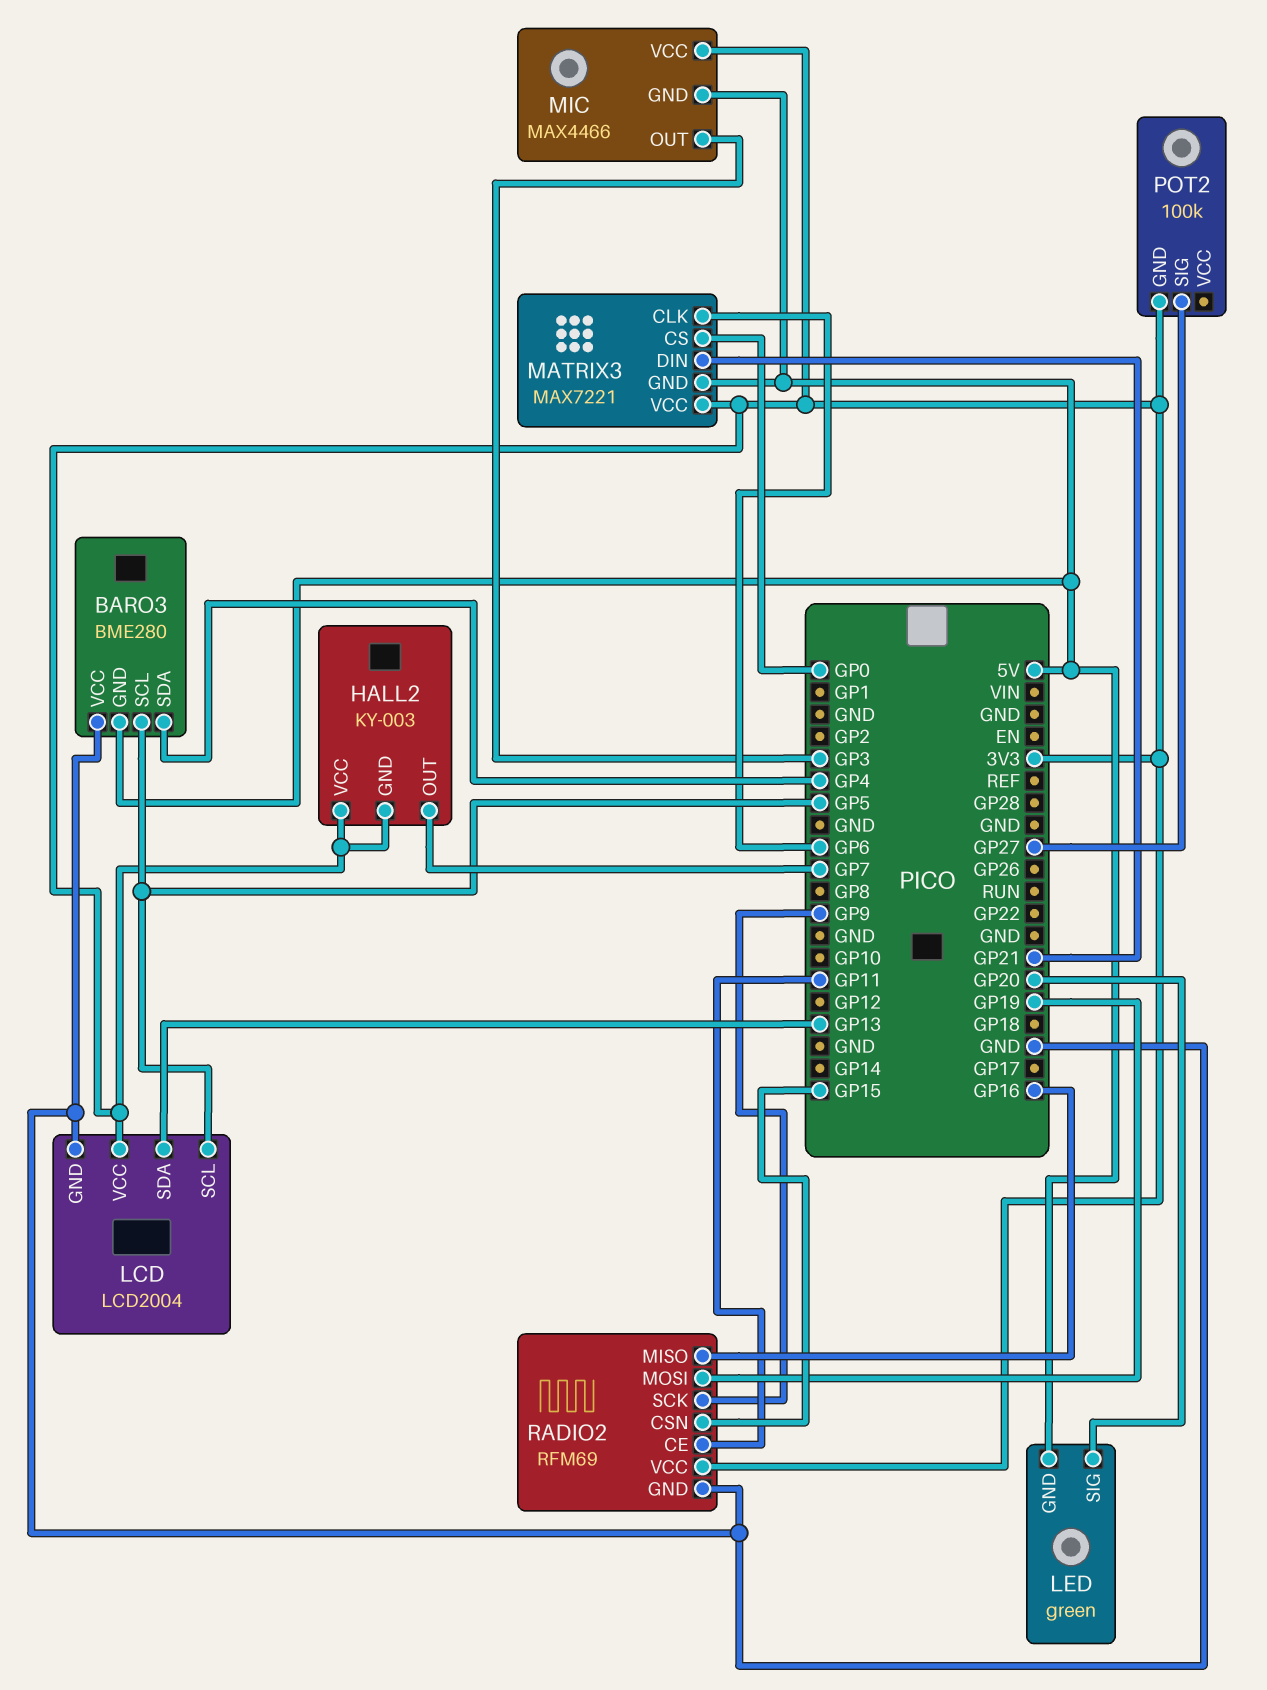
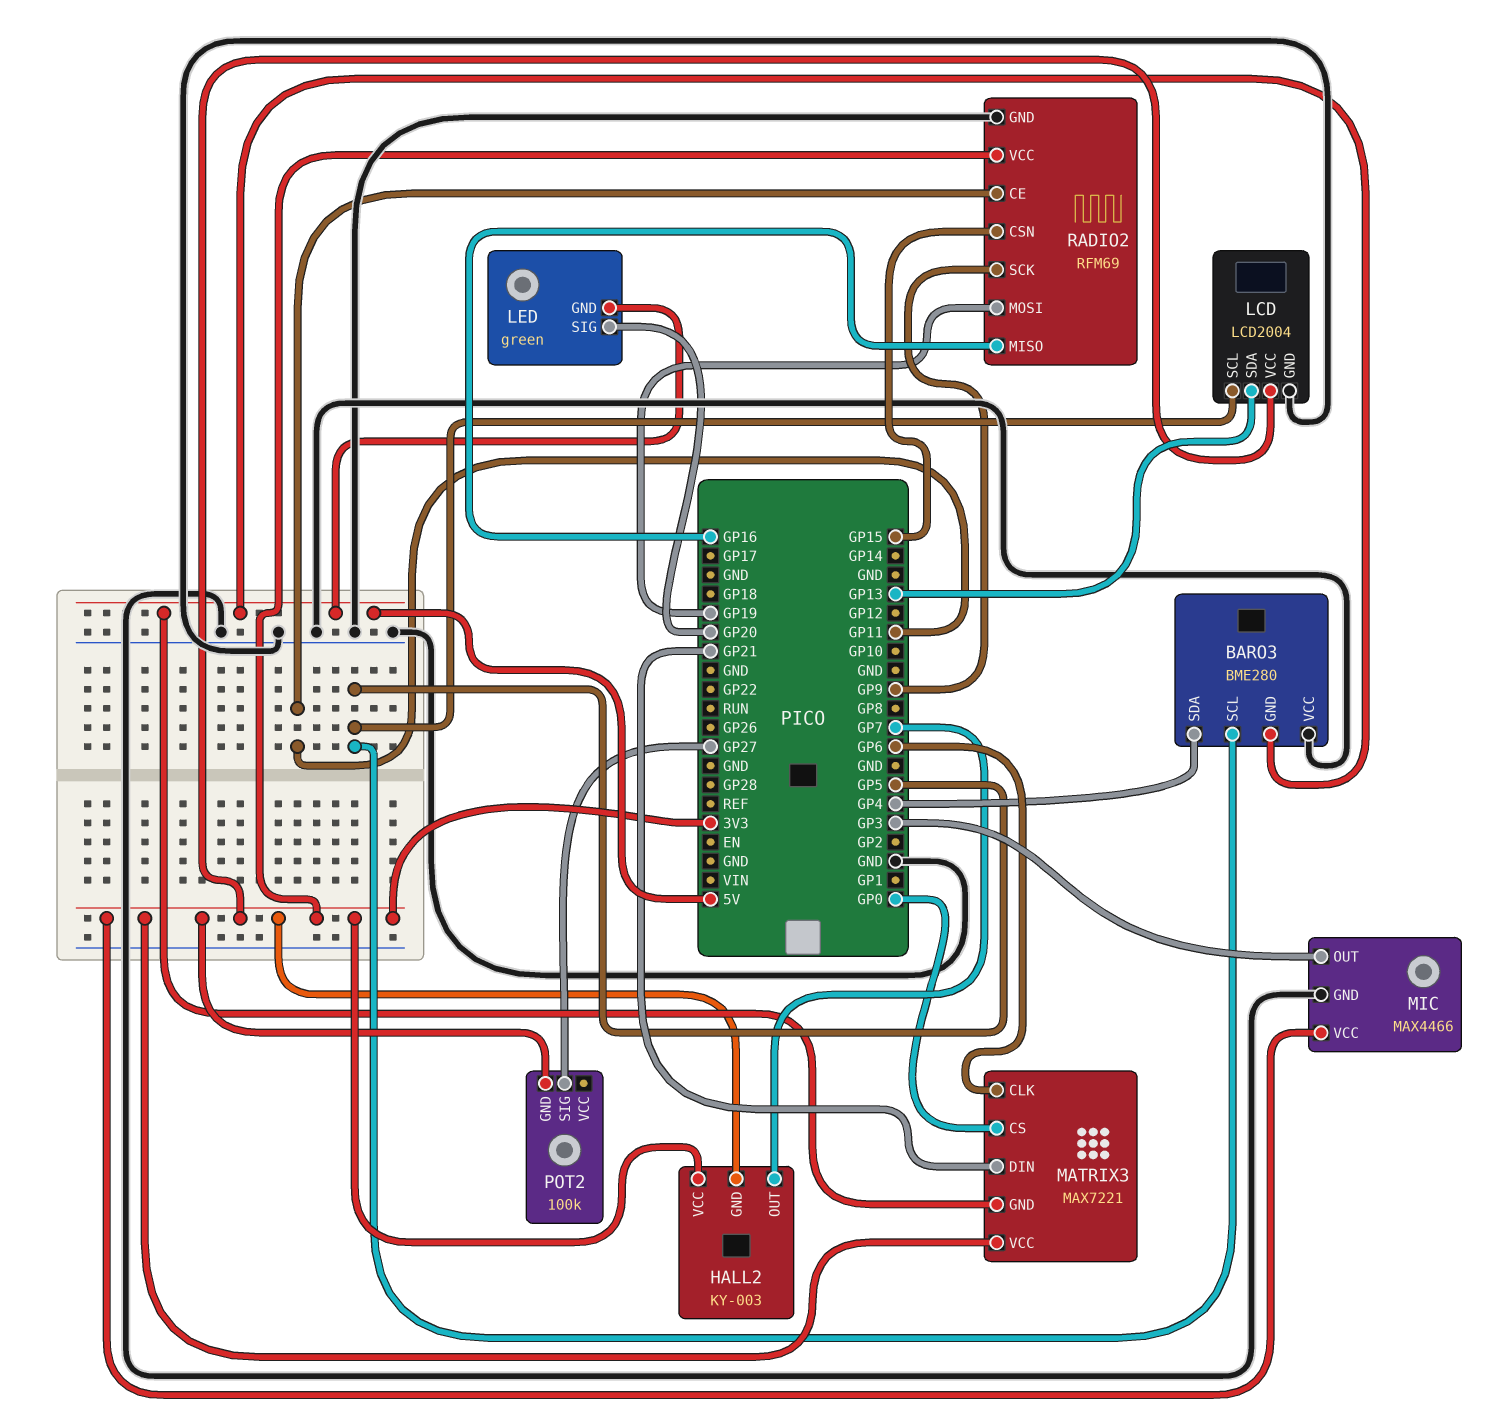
MIC pin GND: 5V -> GND

